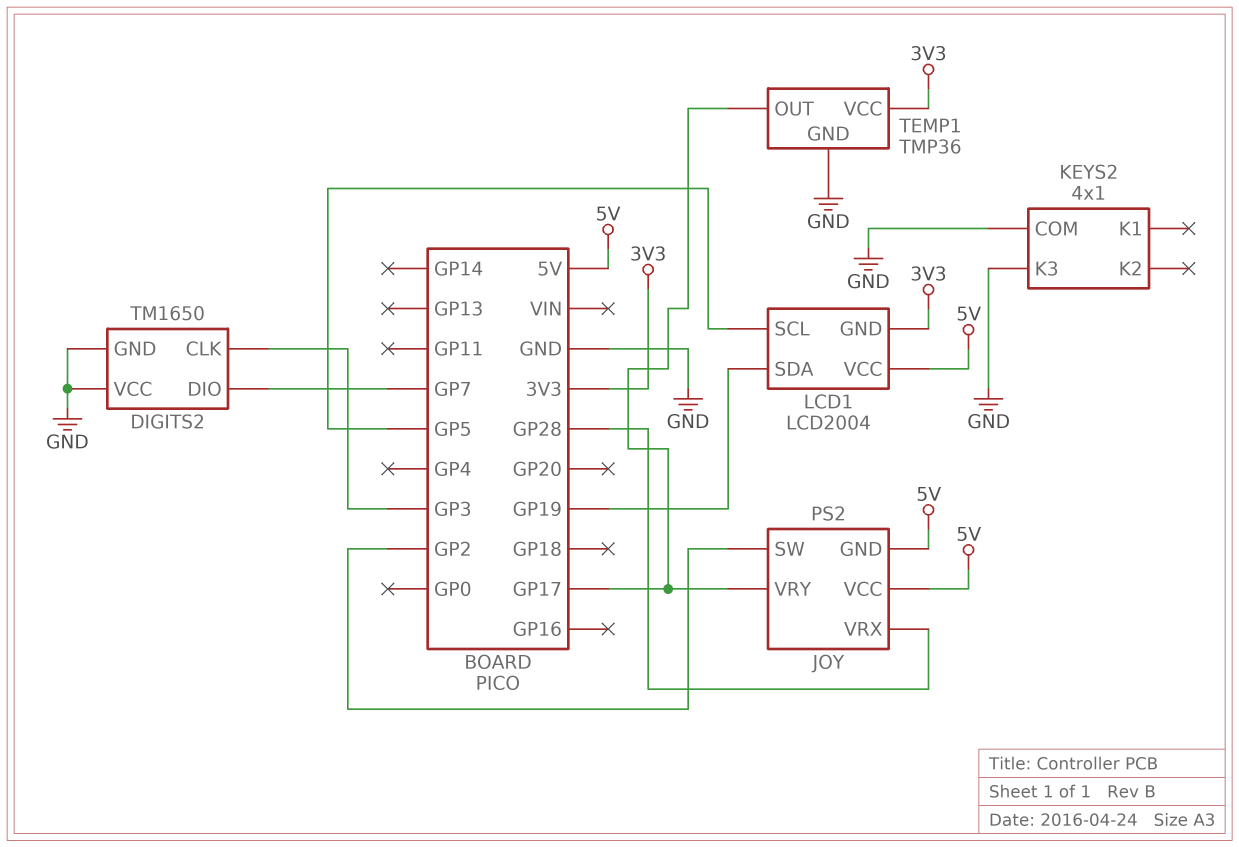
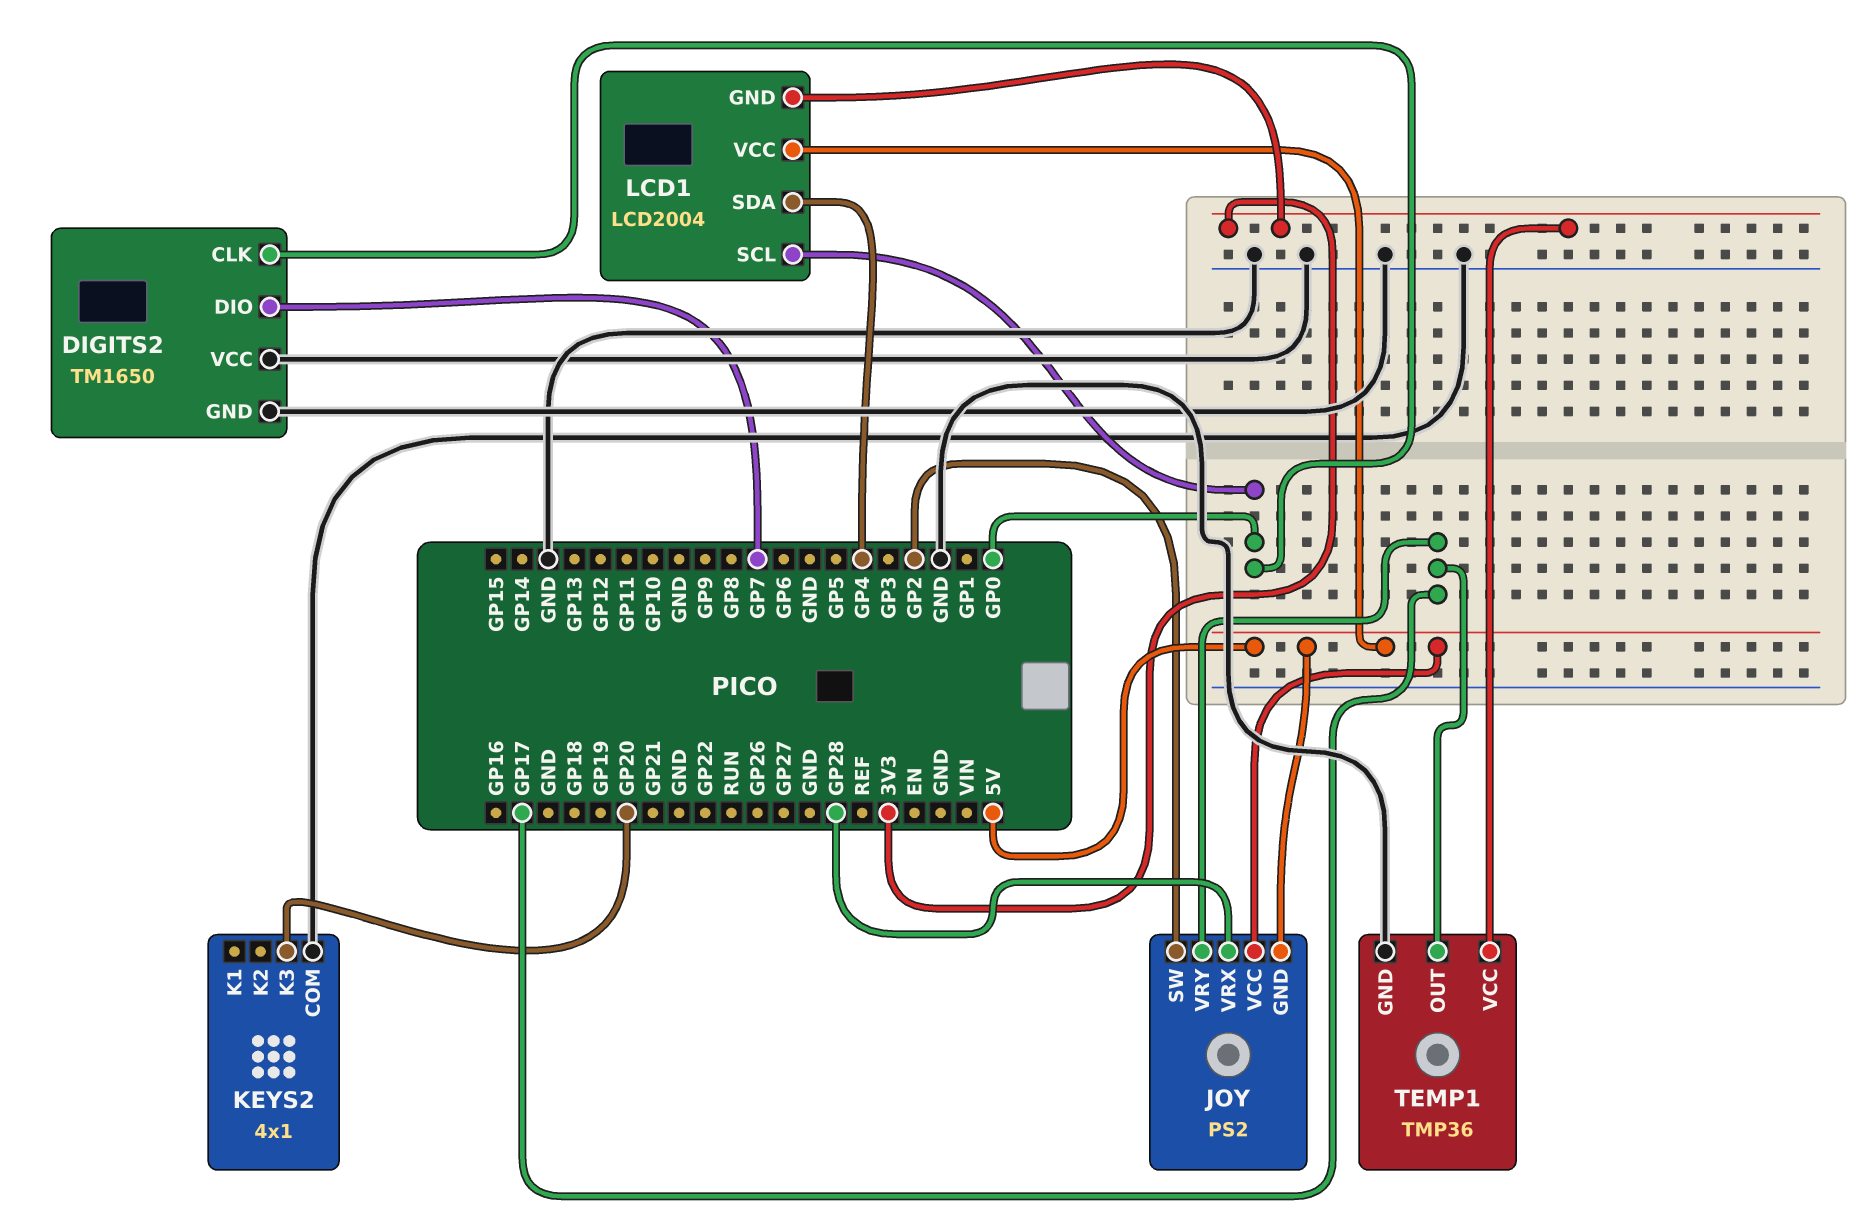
DIGITS2 pin CLK: GP3 -> GP0
KEYS2 pin K3: GND -> GP20
LCD1 pin SCL: GP5 -> GP0
LCD1 pin SDA: GP19 -> GP4

